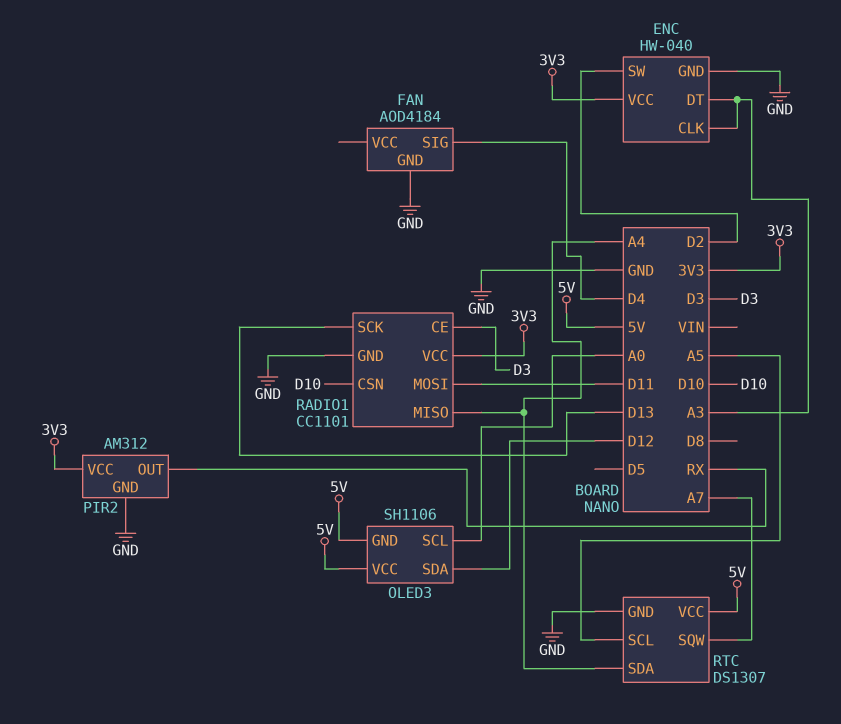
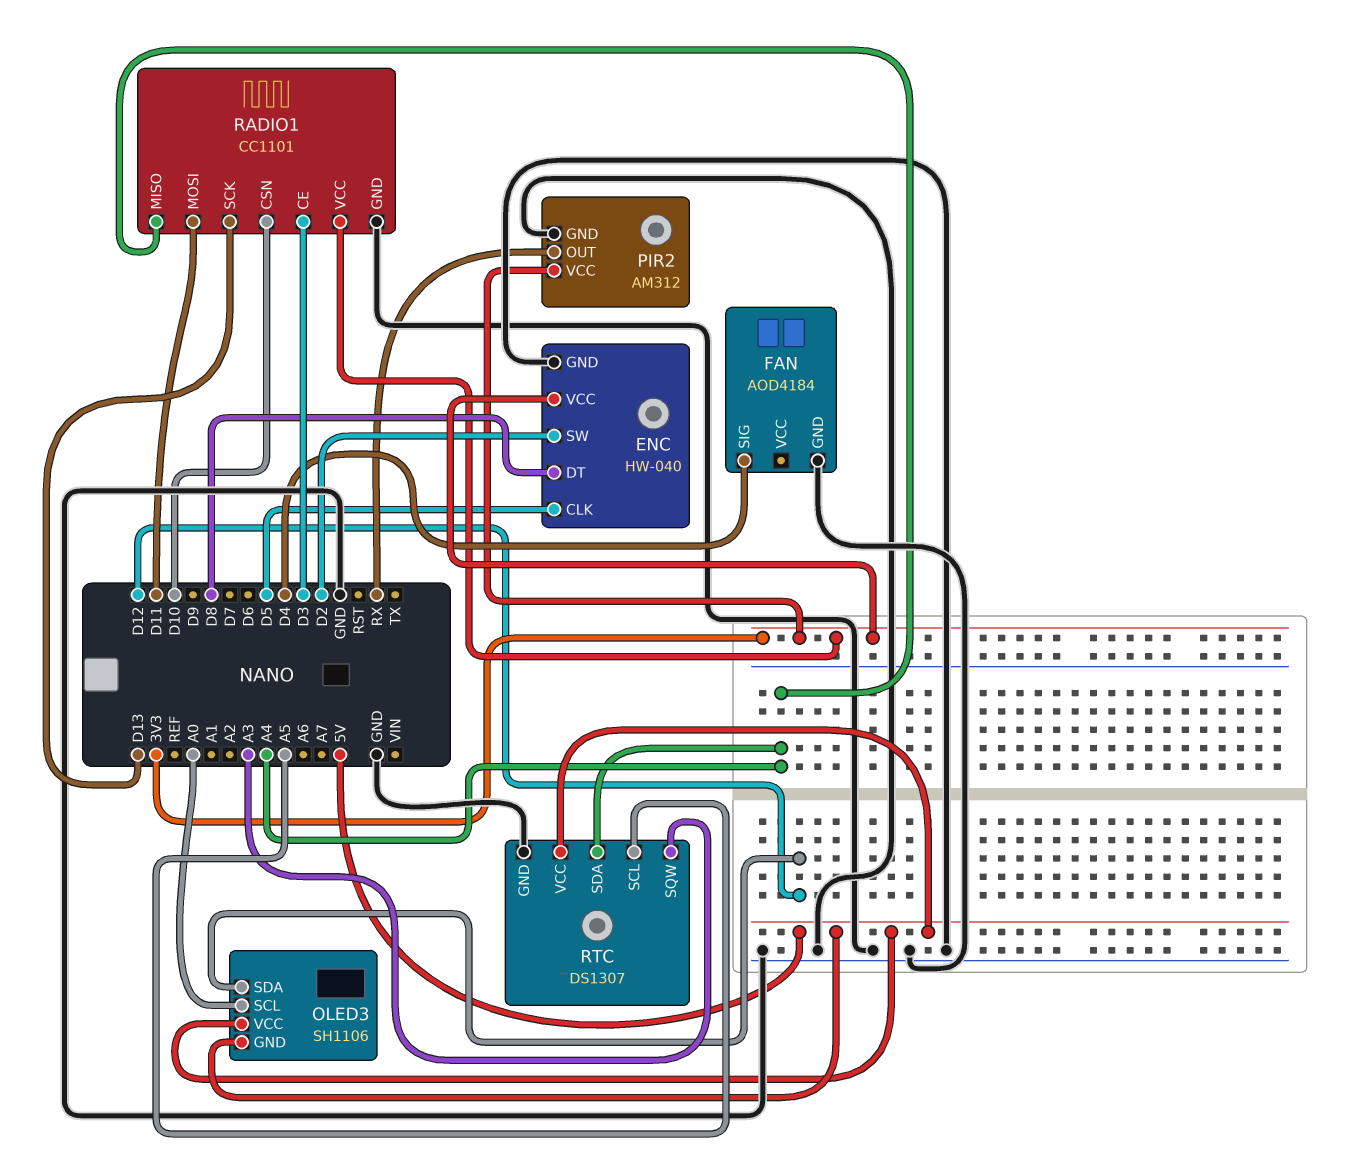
ENC pin CLK: A3 -> D5
ENC pin DT: A3 -> D8
RTC pin SQW: A7 -> A3

